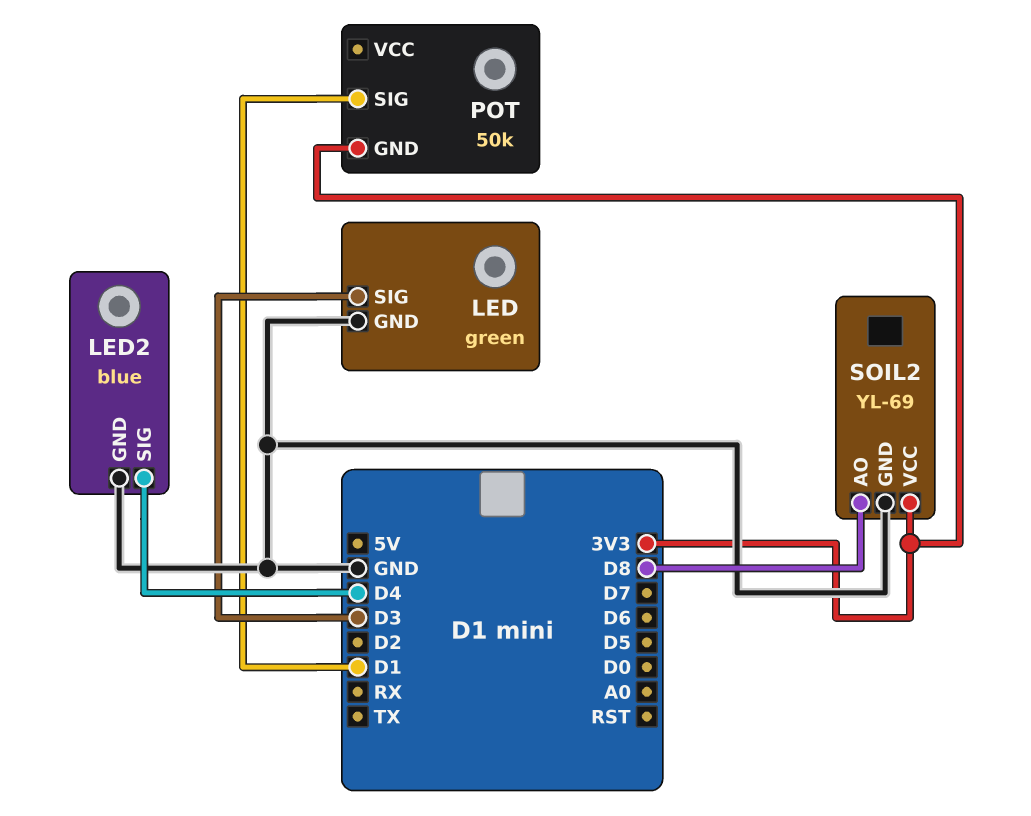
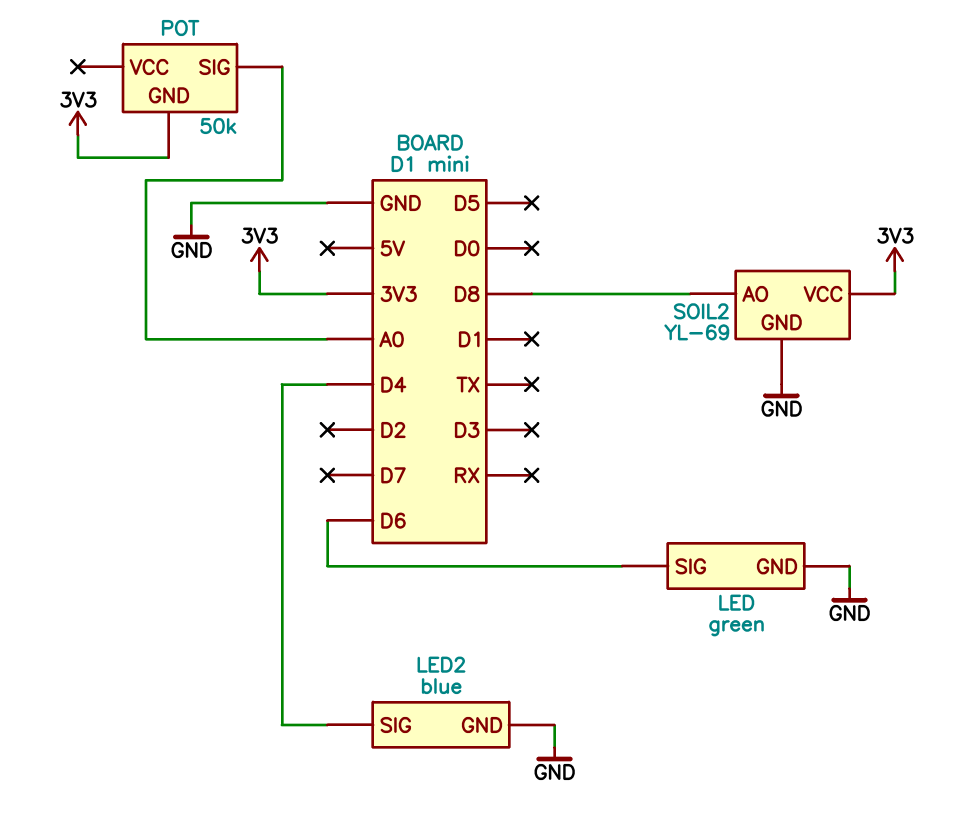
LED pin SIG: D3 -> D6
POT pin SIG: D1 -> A0

